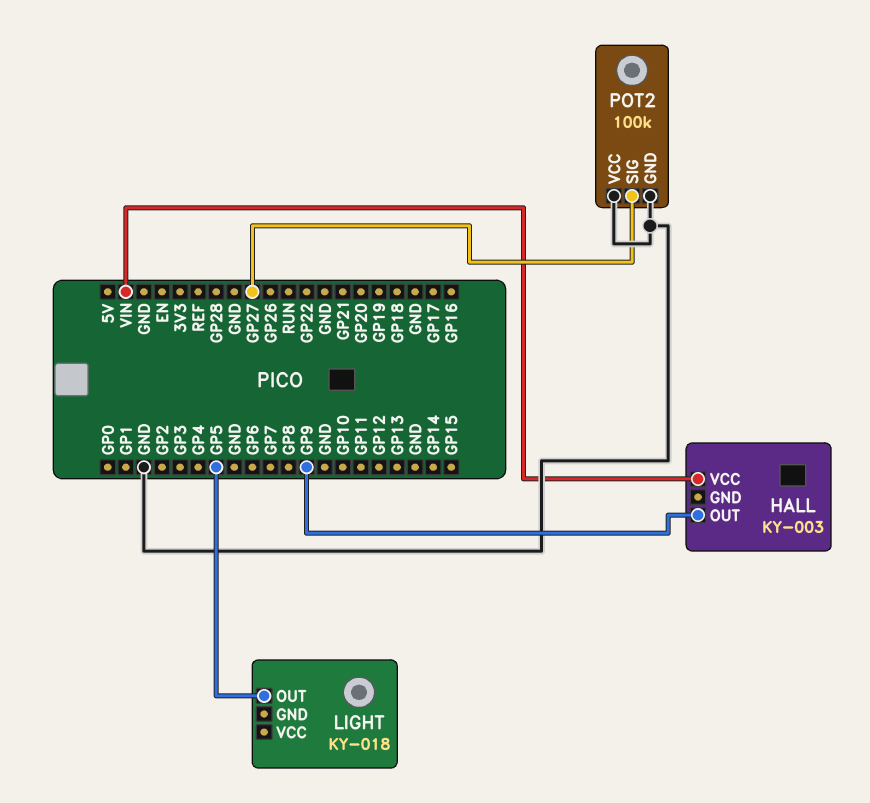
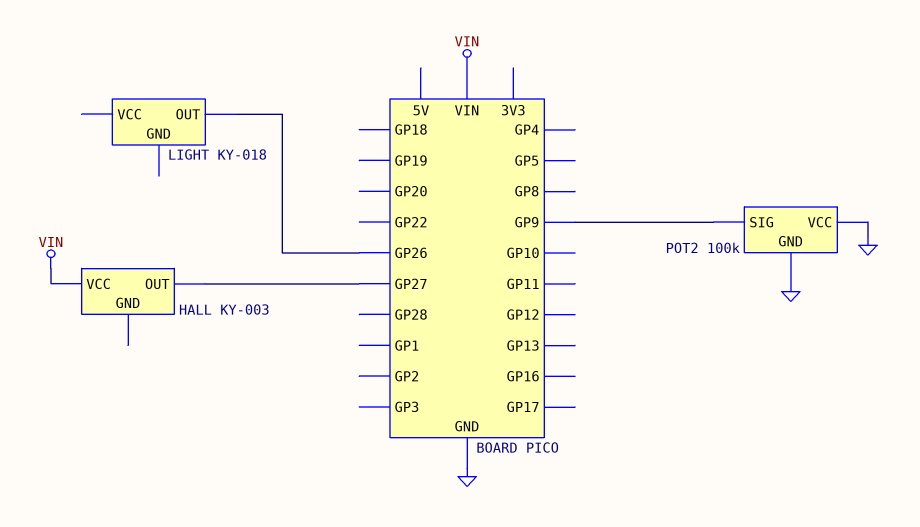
HALL pin OUT: GP9 -> GP27
LIGHT pin OUT: GP5 -> GP26
POT2 pin SIG: GP27 -> GP9

